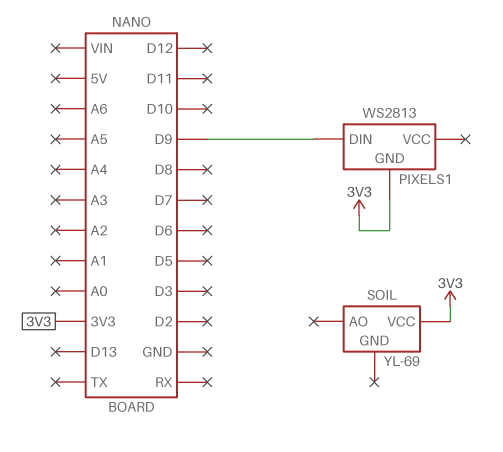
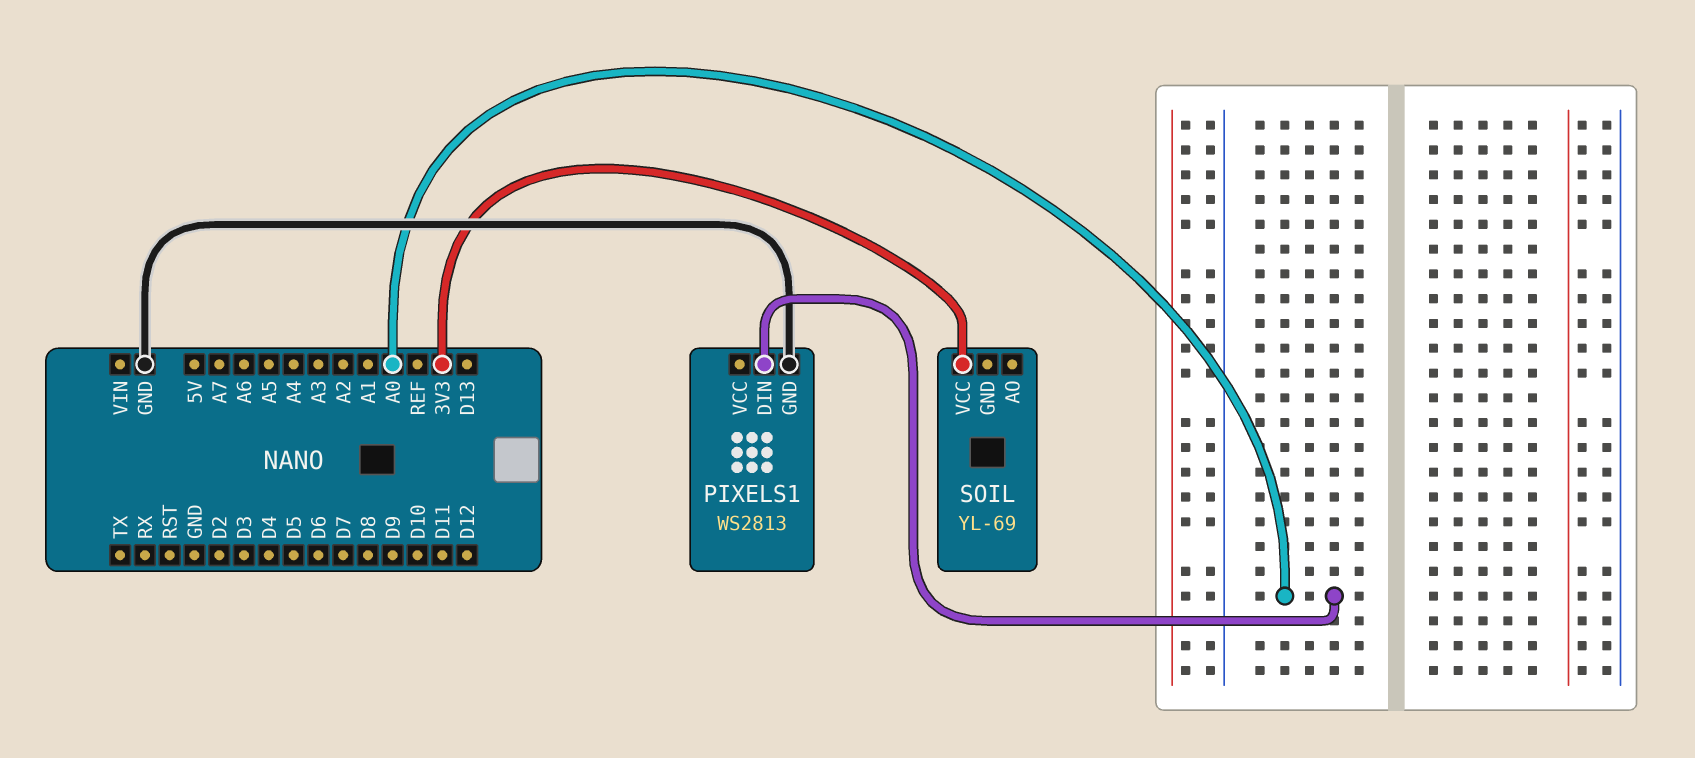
PIXELS1 pin DIN: D9 -> A0
PIXELS1 pin GND: 3V3 -> GND

